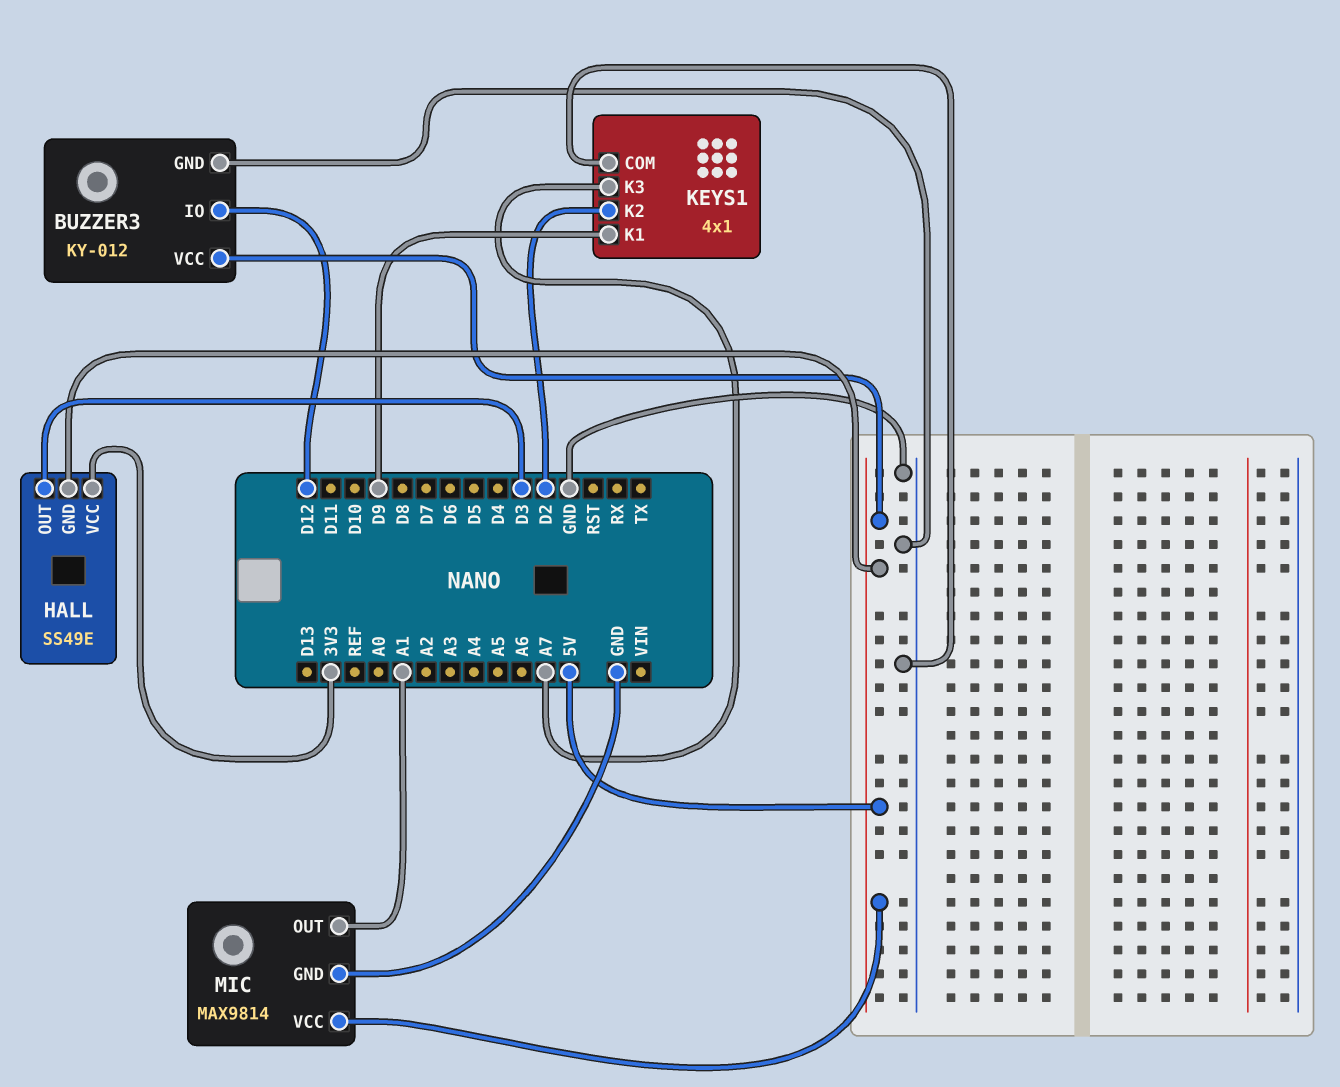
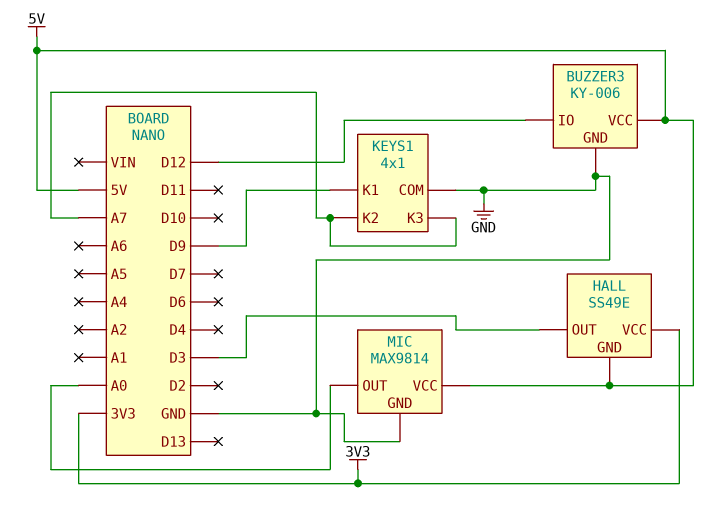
BUZZER3: KY-012 -> KY-006
KEYS1 pin K2: D2 -> A7
MIC pin OUT: A1 -> A0

